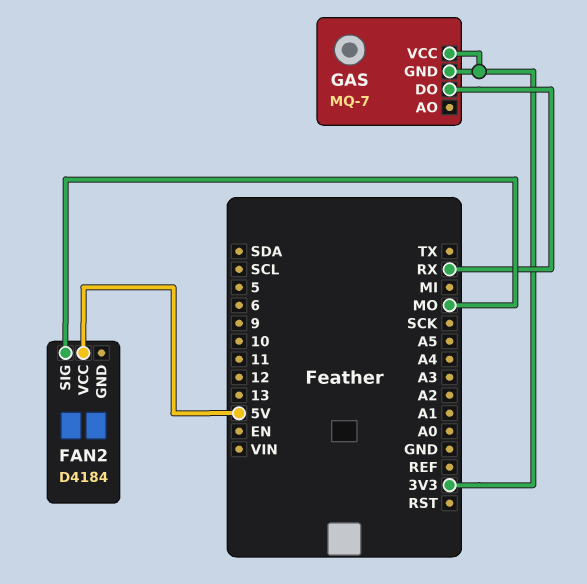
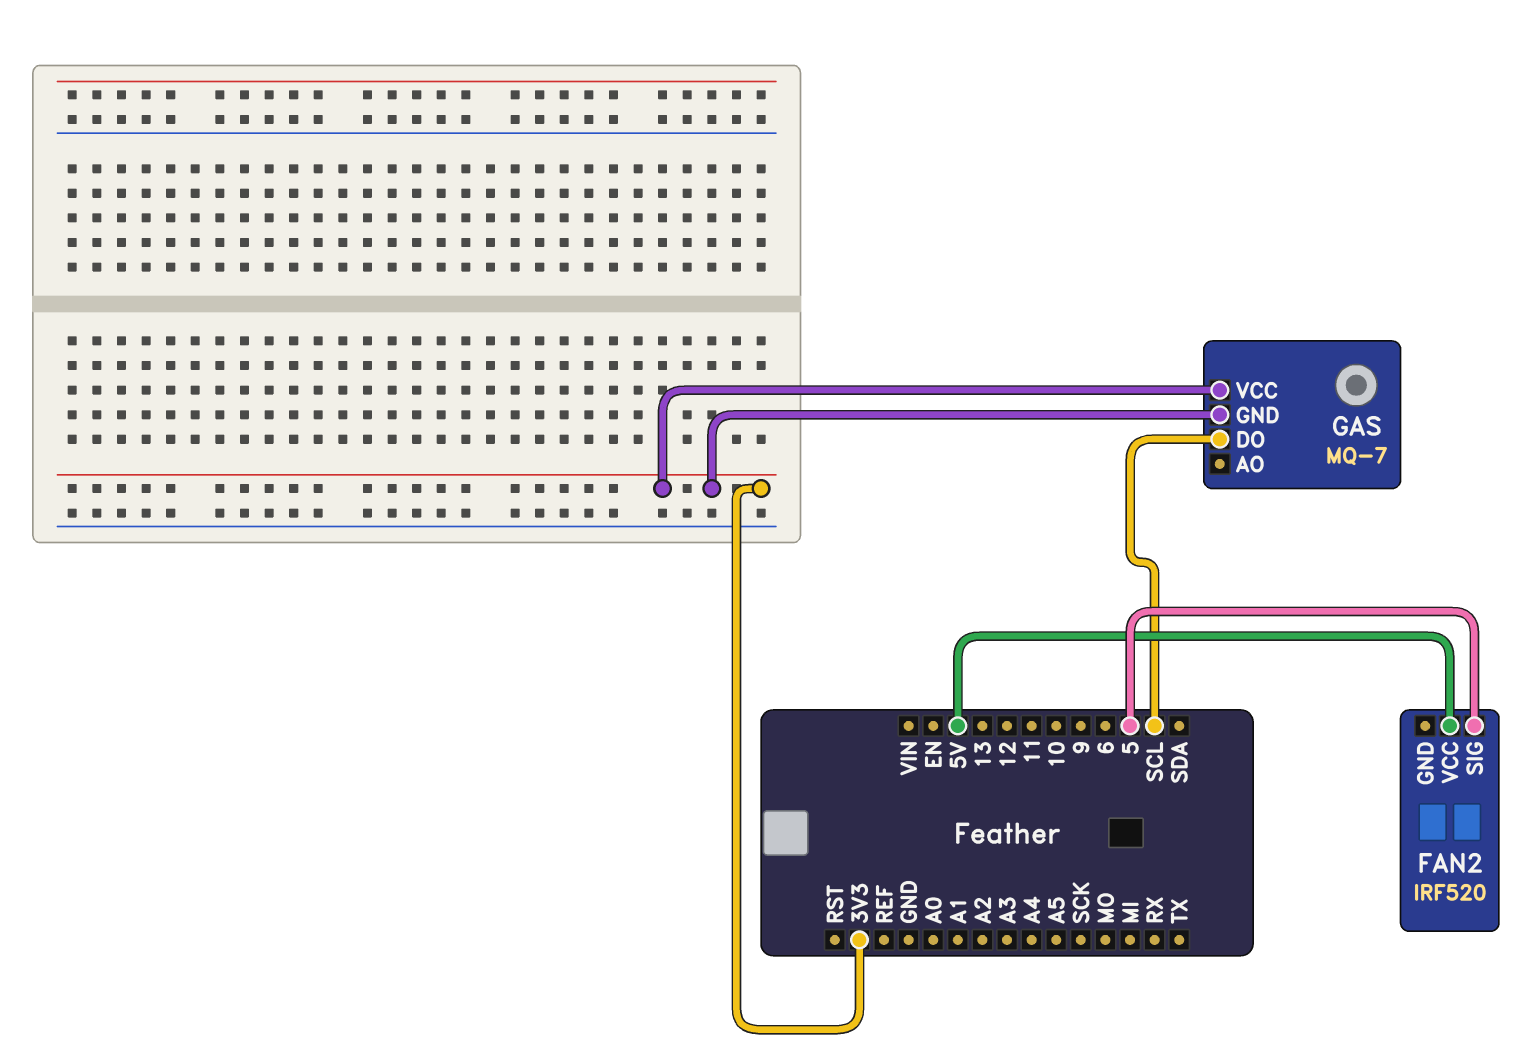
FAN2: D4184 -> IRF520
FAN2 pin SIG: MO -> 5
GAS pin DO: RX -> SCL

